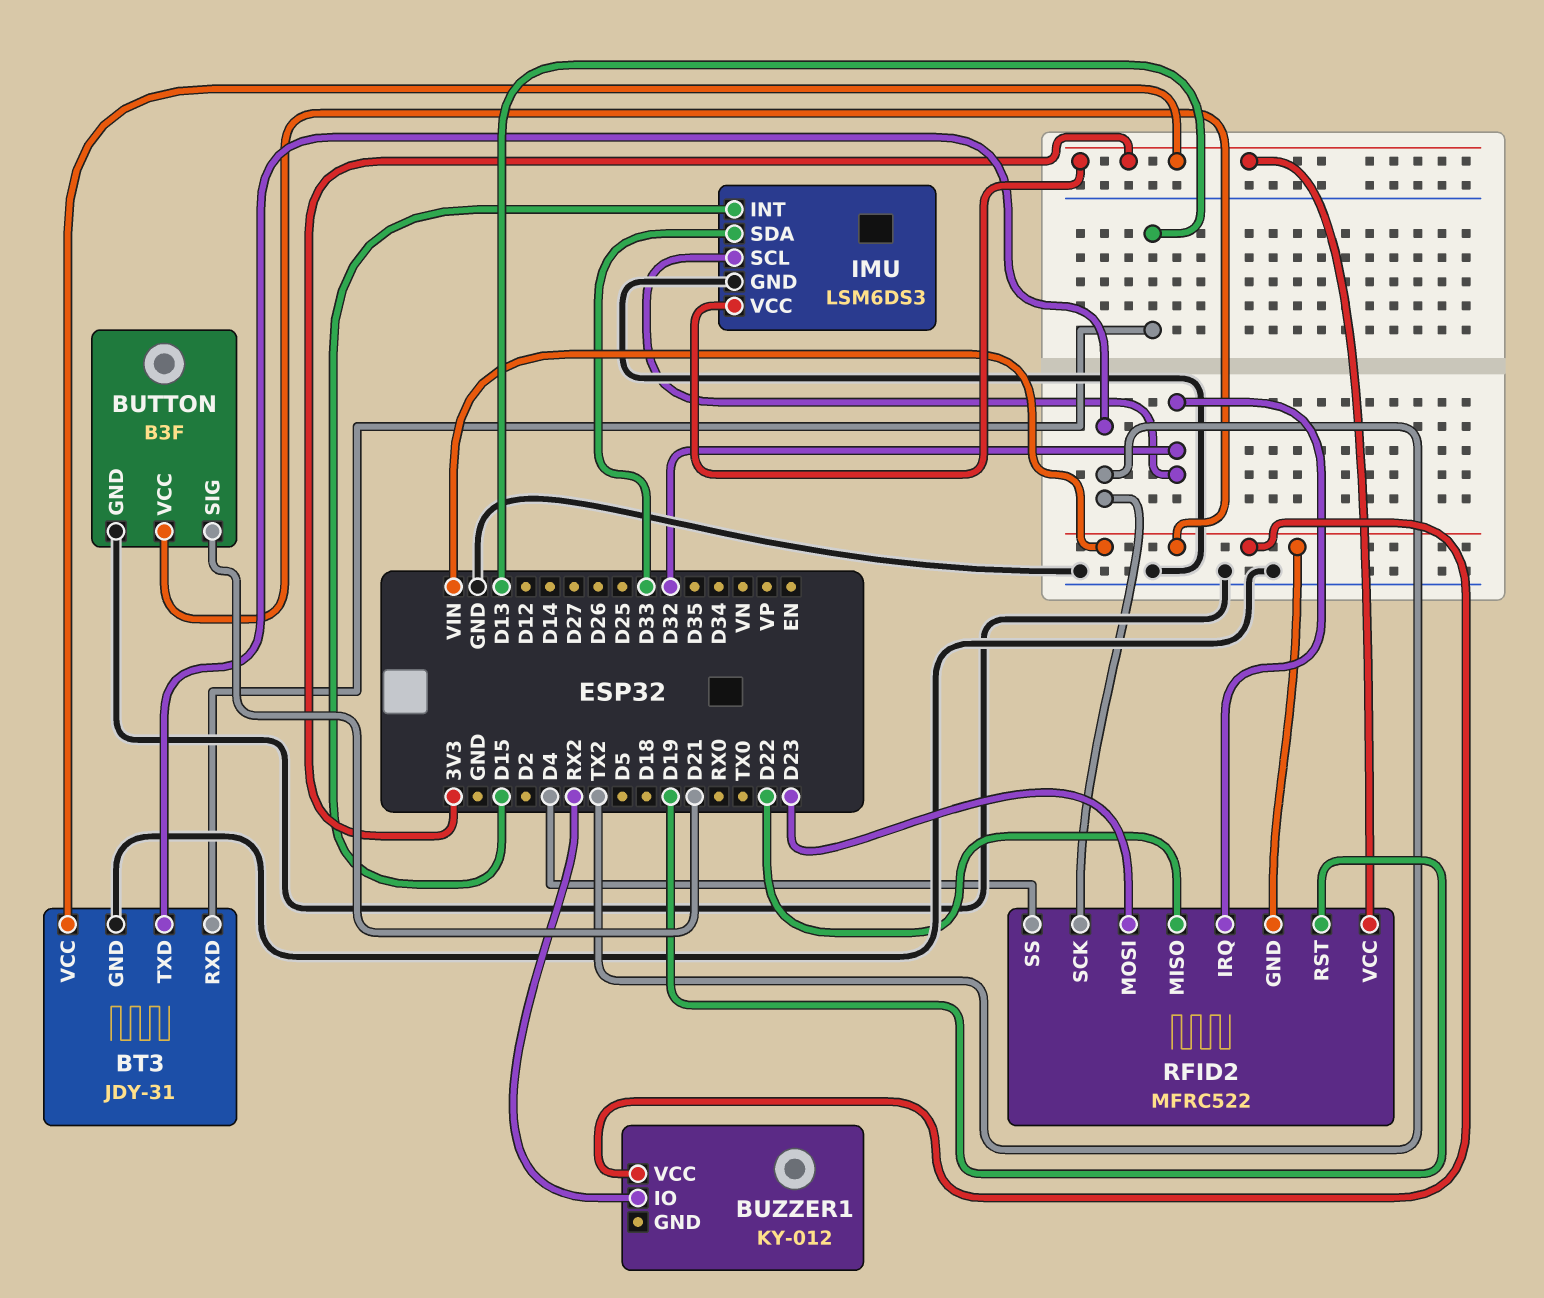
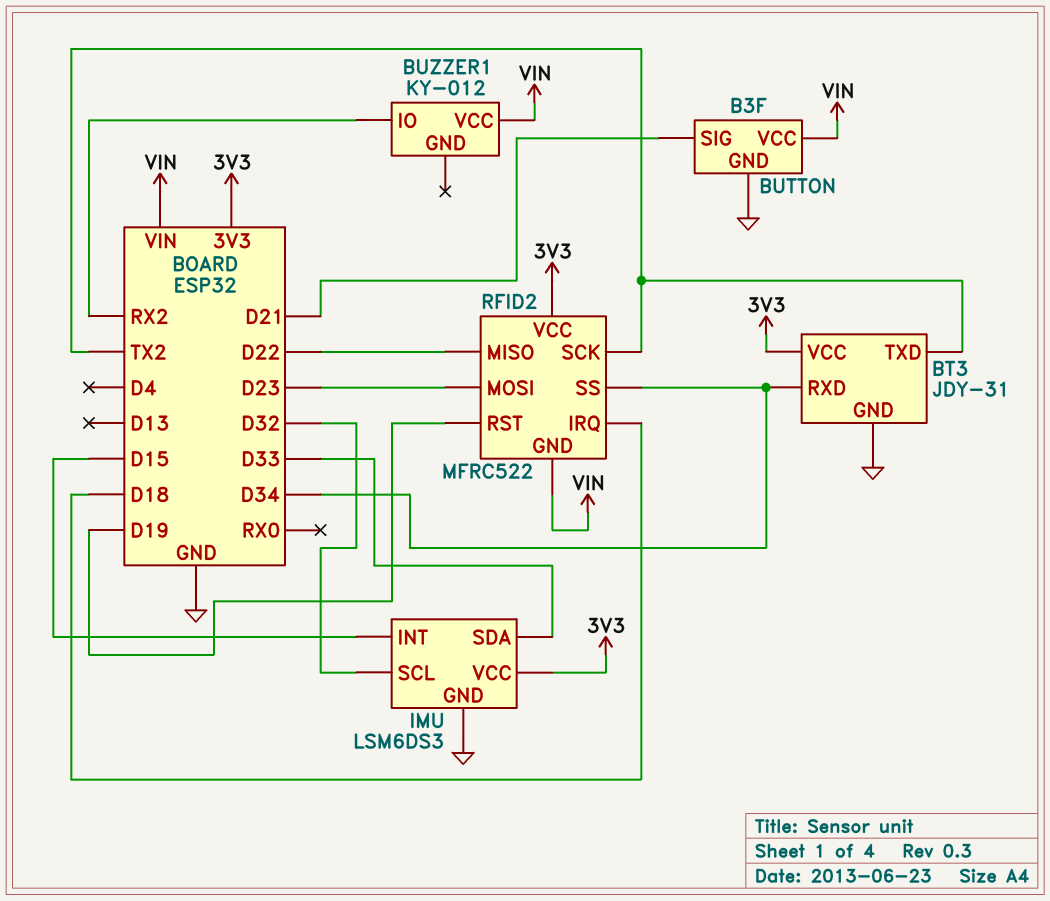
BT3 pin RXD: D13 -> D34
RFID2 pin IRQ: D32 -> D18
RFID2 pin SS: D4 -> D34

